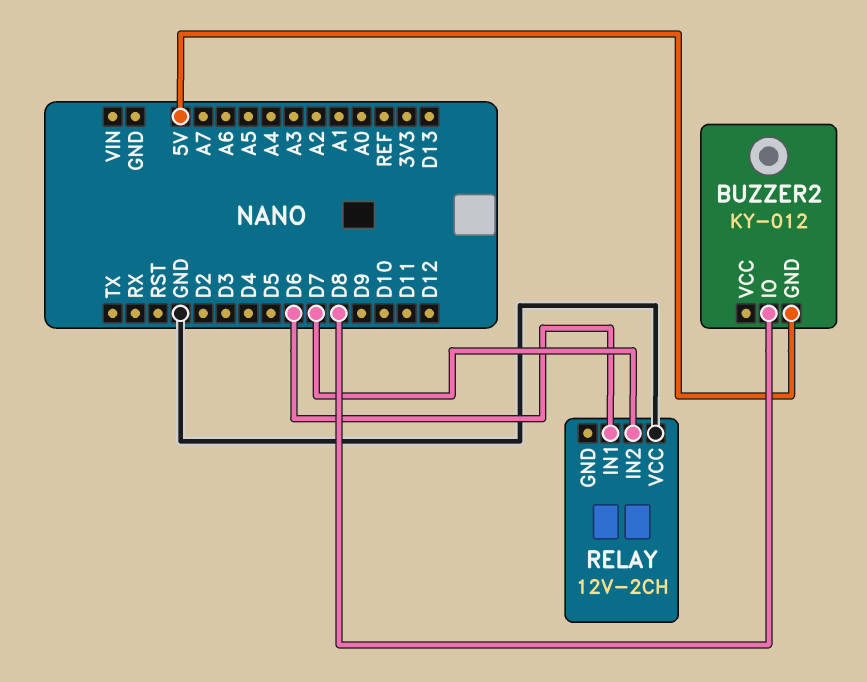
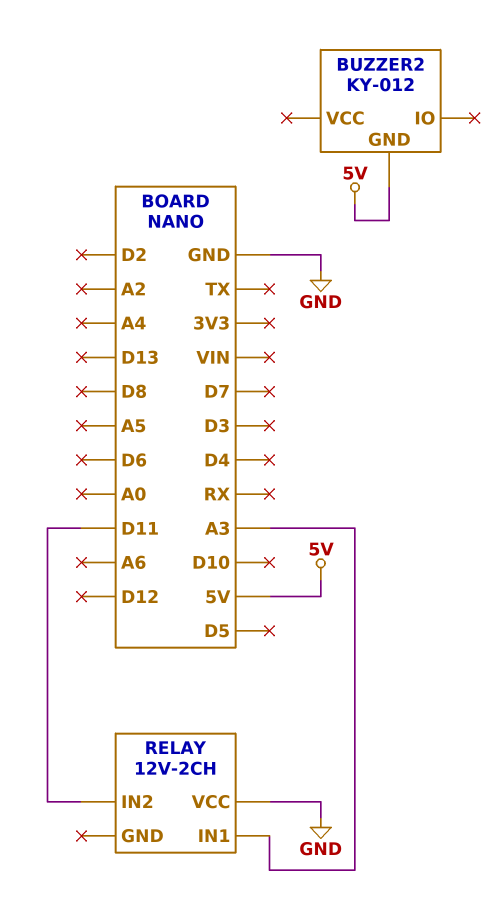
BUZZER2 pin IO: D8 -> none
RELAY pin IN1: D6 -> A3
RELAY pin IN2: D7 -> D11

